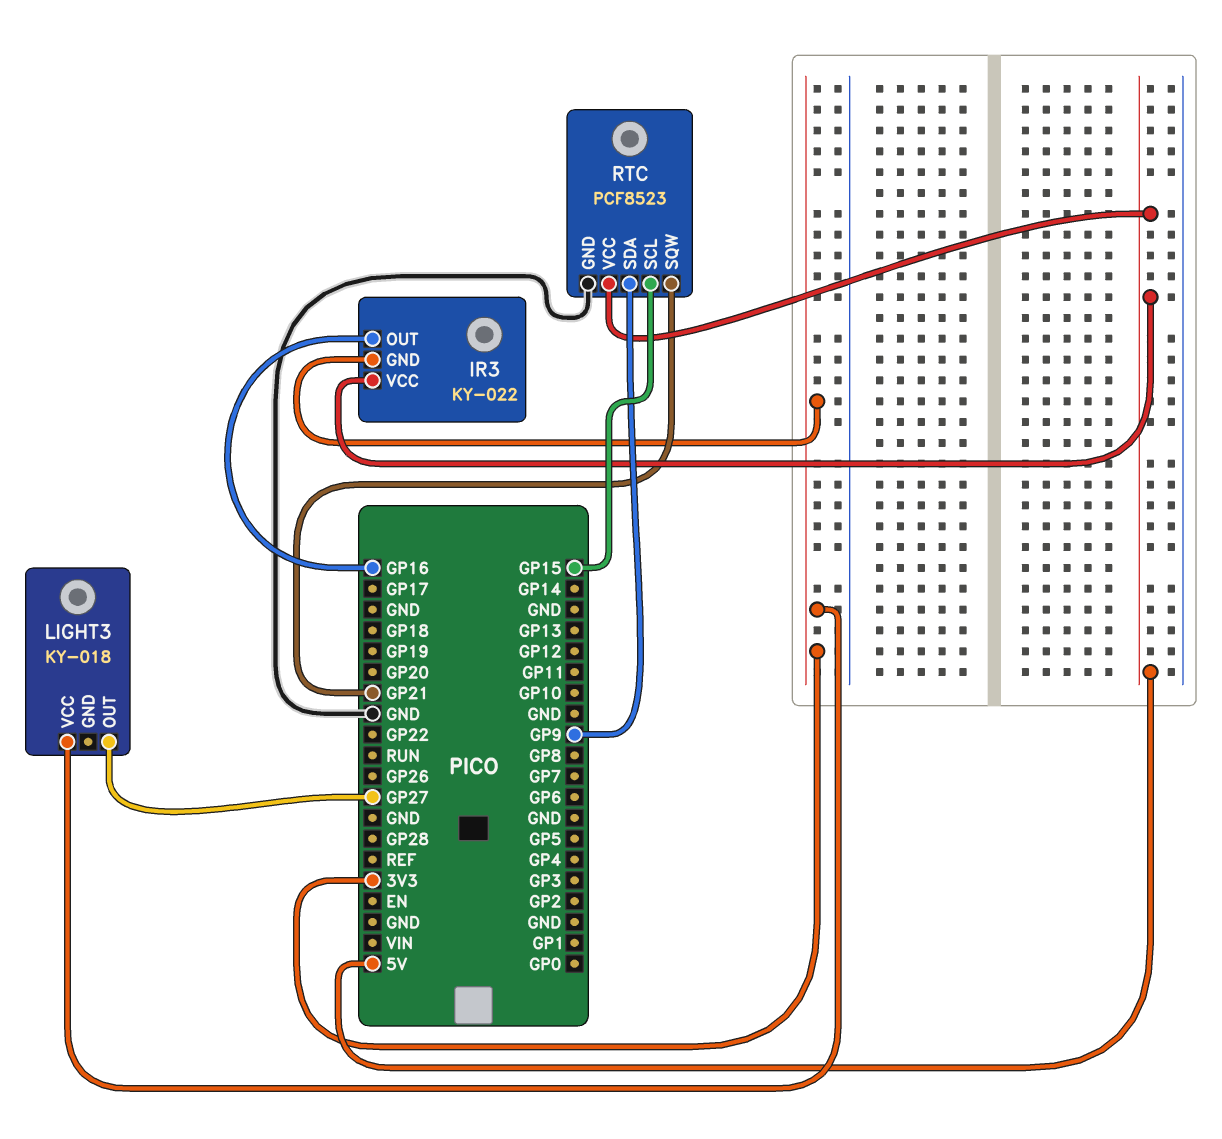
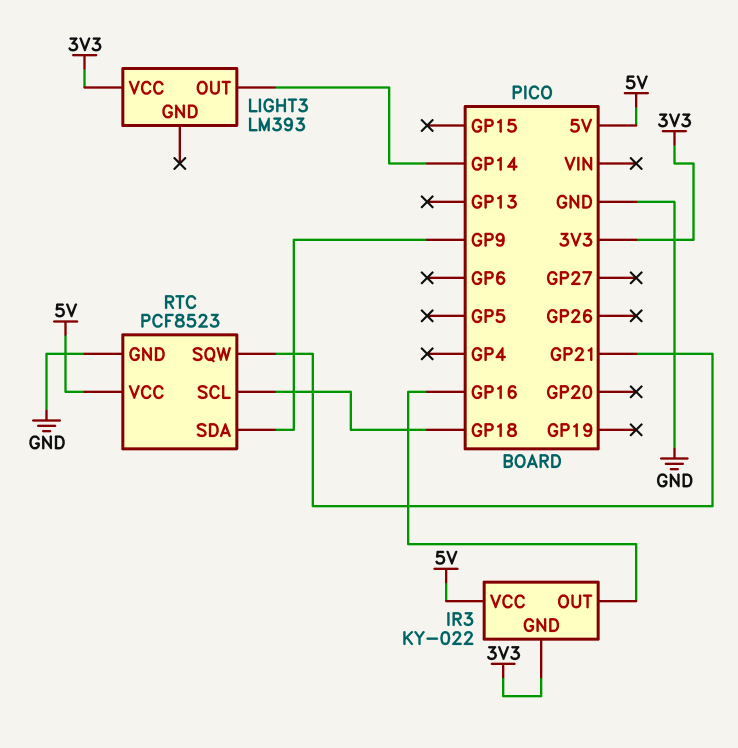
LIGHT3: KY-018 -> LM393
LIGHT3 pin OUT: GP27 -> GP14
RTC pin SCL: GP15 -> GP18

